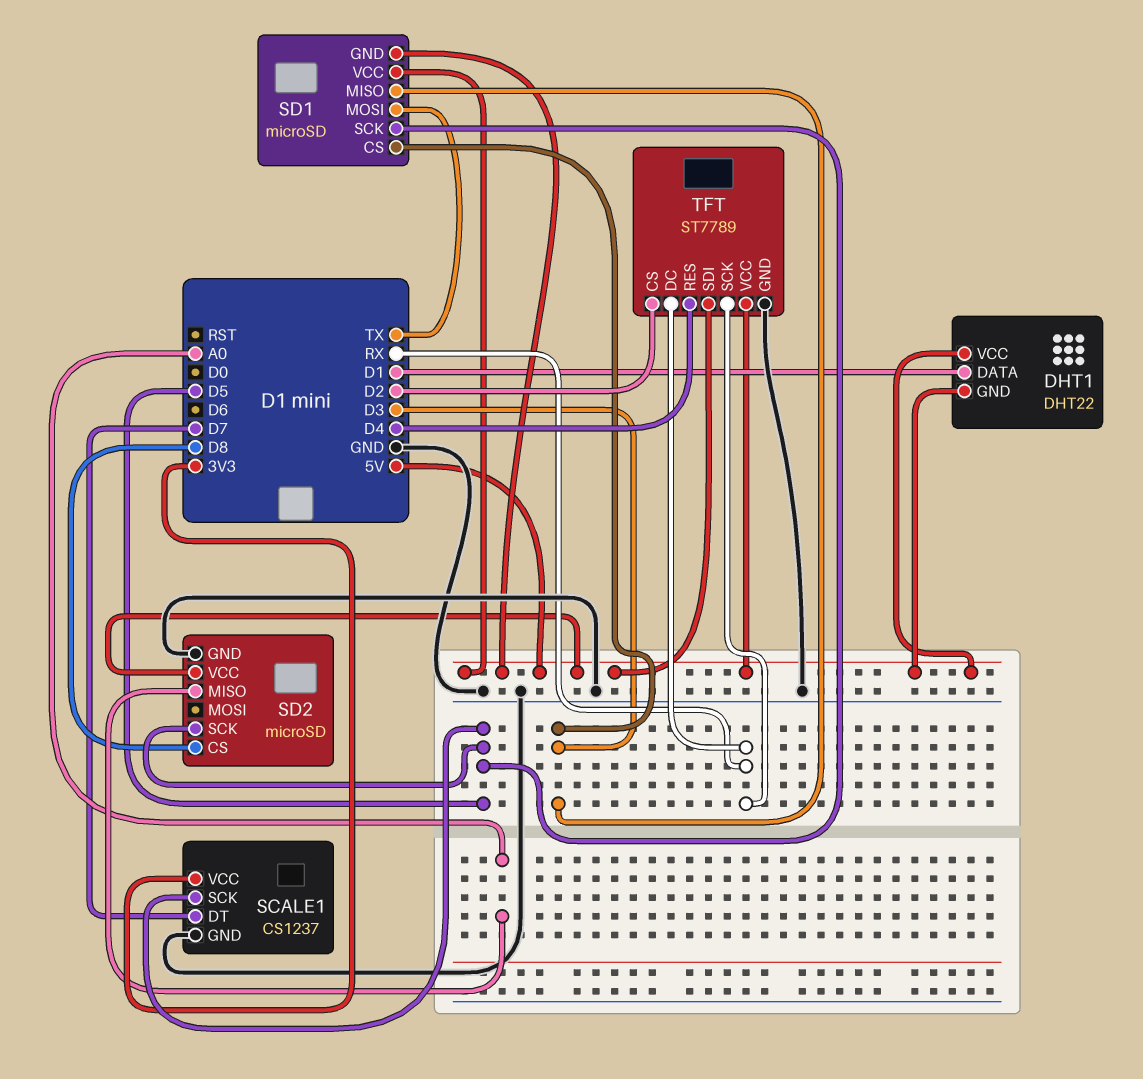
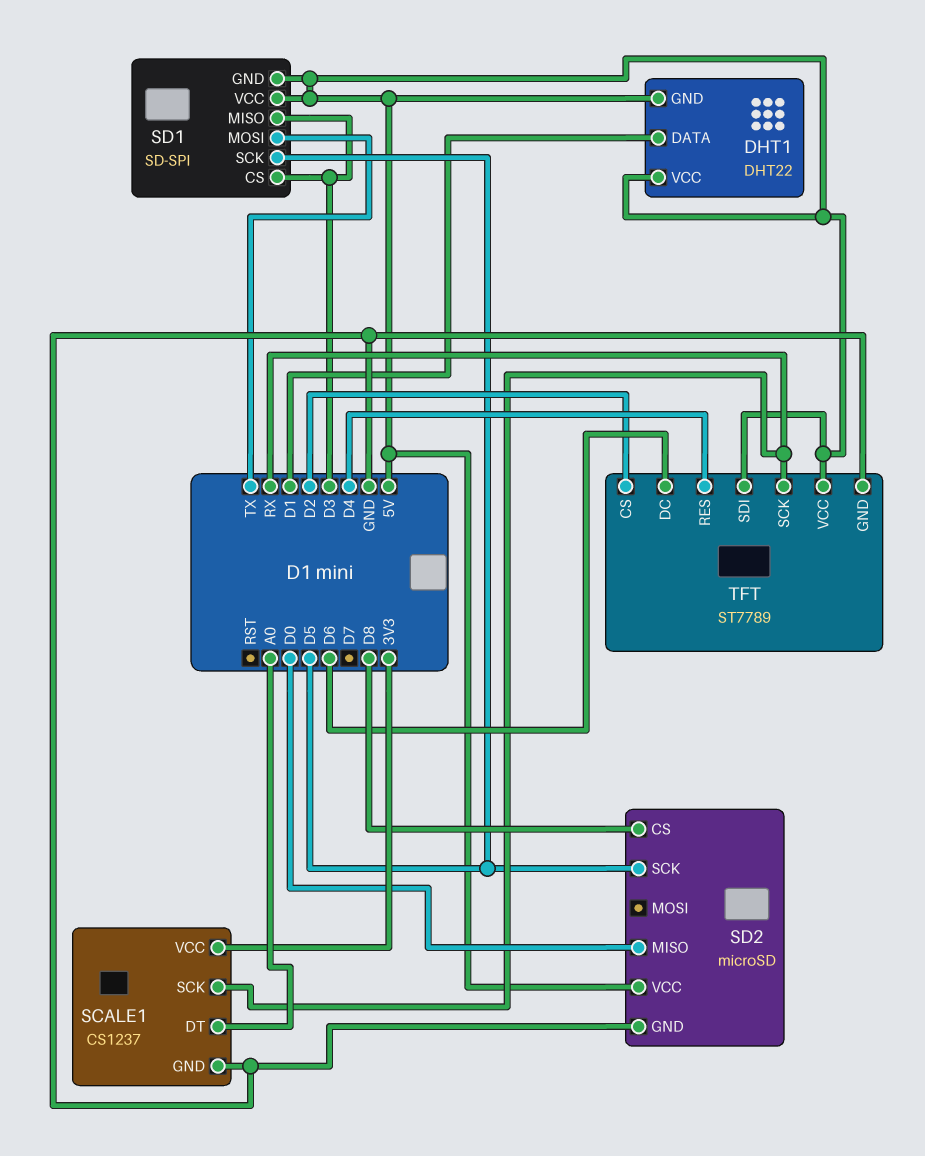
SCALE1 pin DT: D7 -> A0
SCALE1 pin SCK: D5 -> RX
SD1: microSD -> SD-SPI
SD2 pin MISO: A0 -> D0
TFT pin DC: RX -> D6

